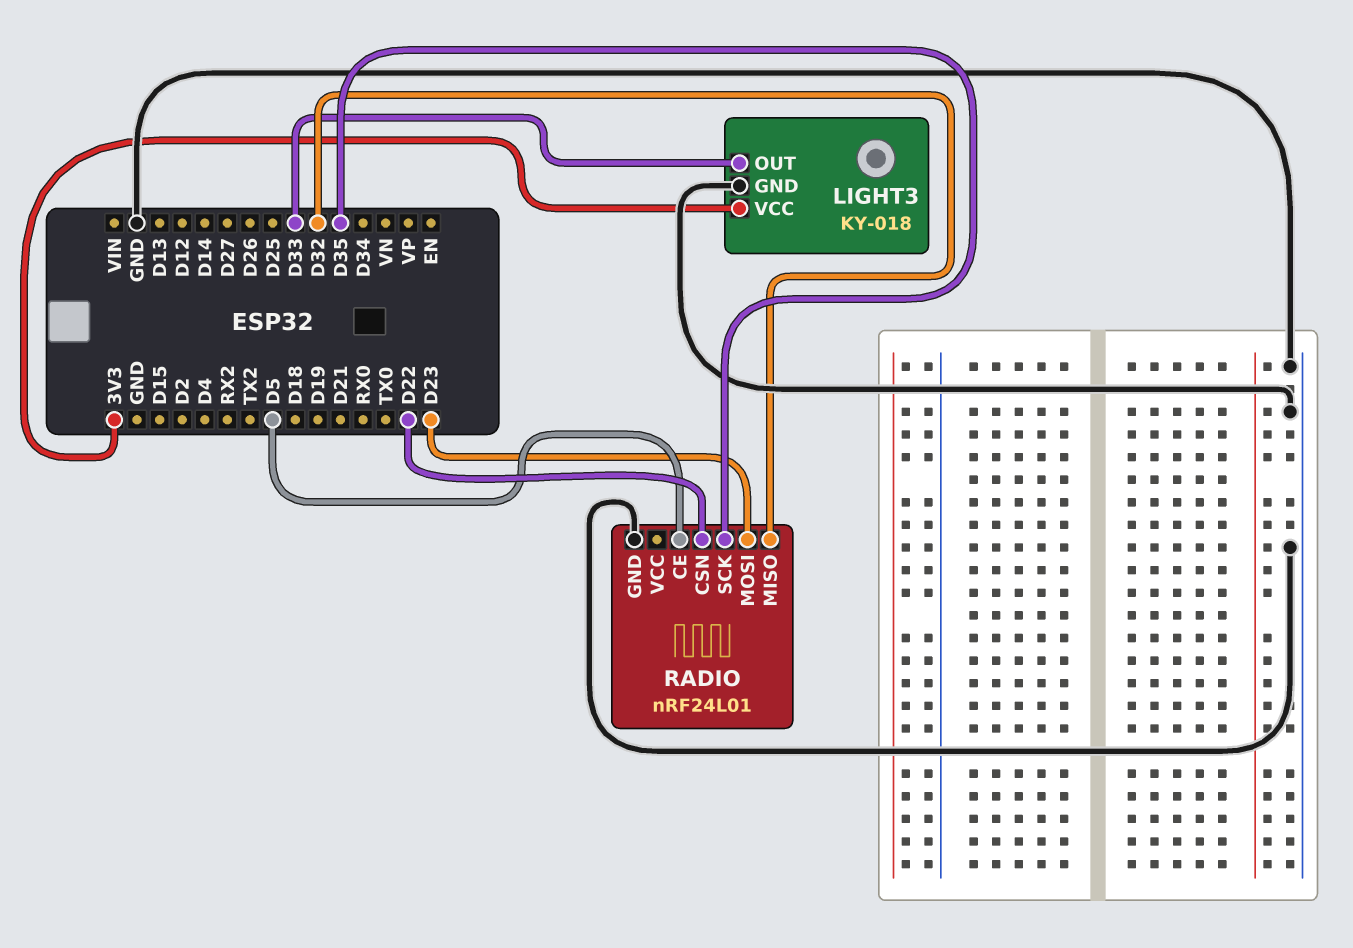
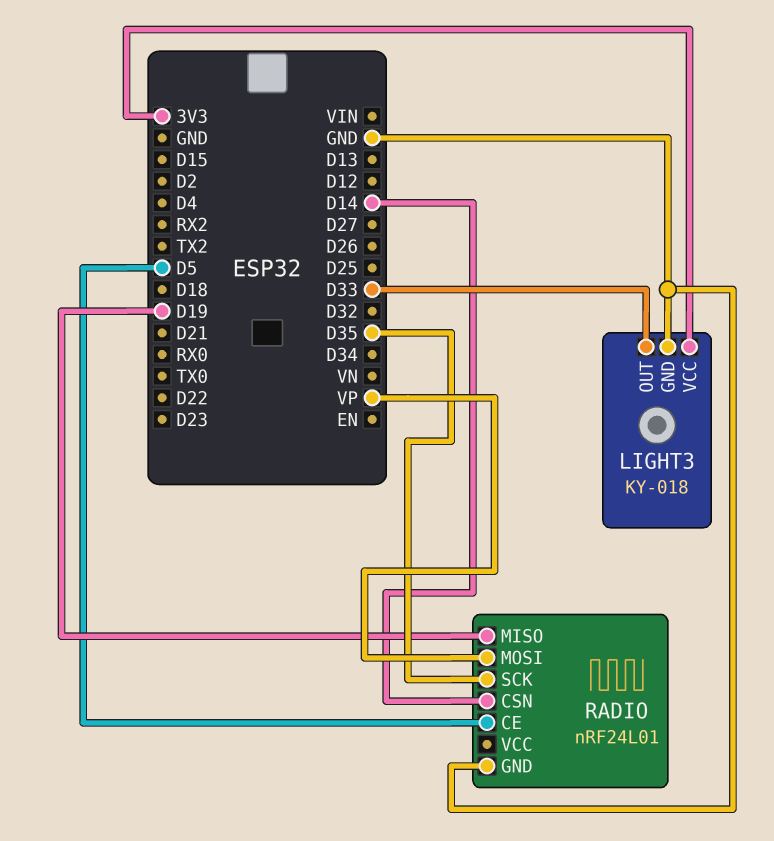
RADIO pin CSN: D22 -> D14
RADIO pin MISO: D32 -> D19
RADIO pin MOSI: D23 -> VP

